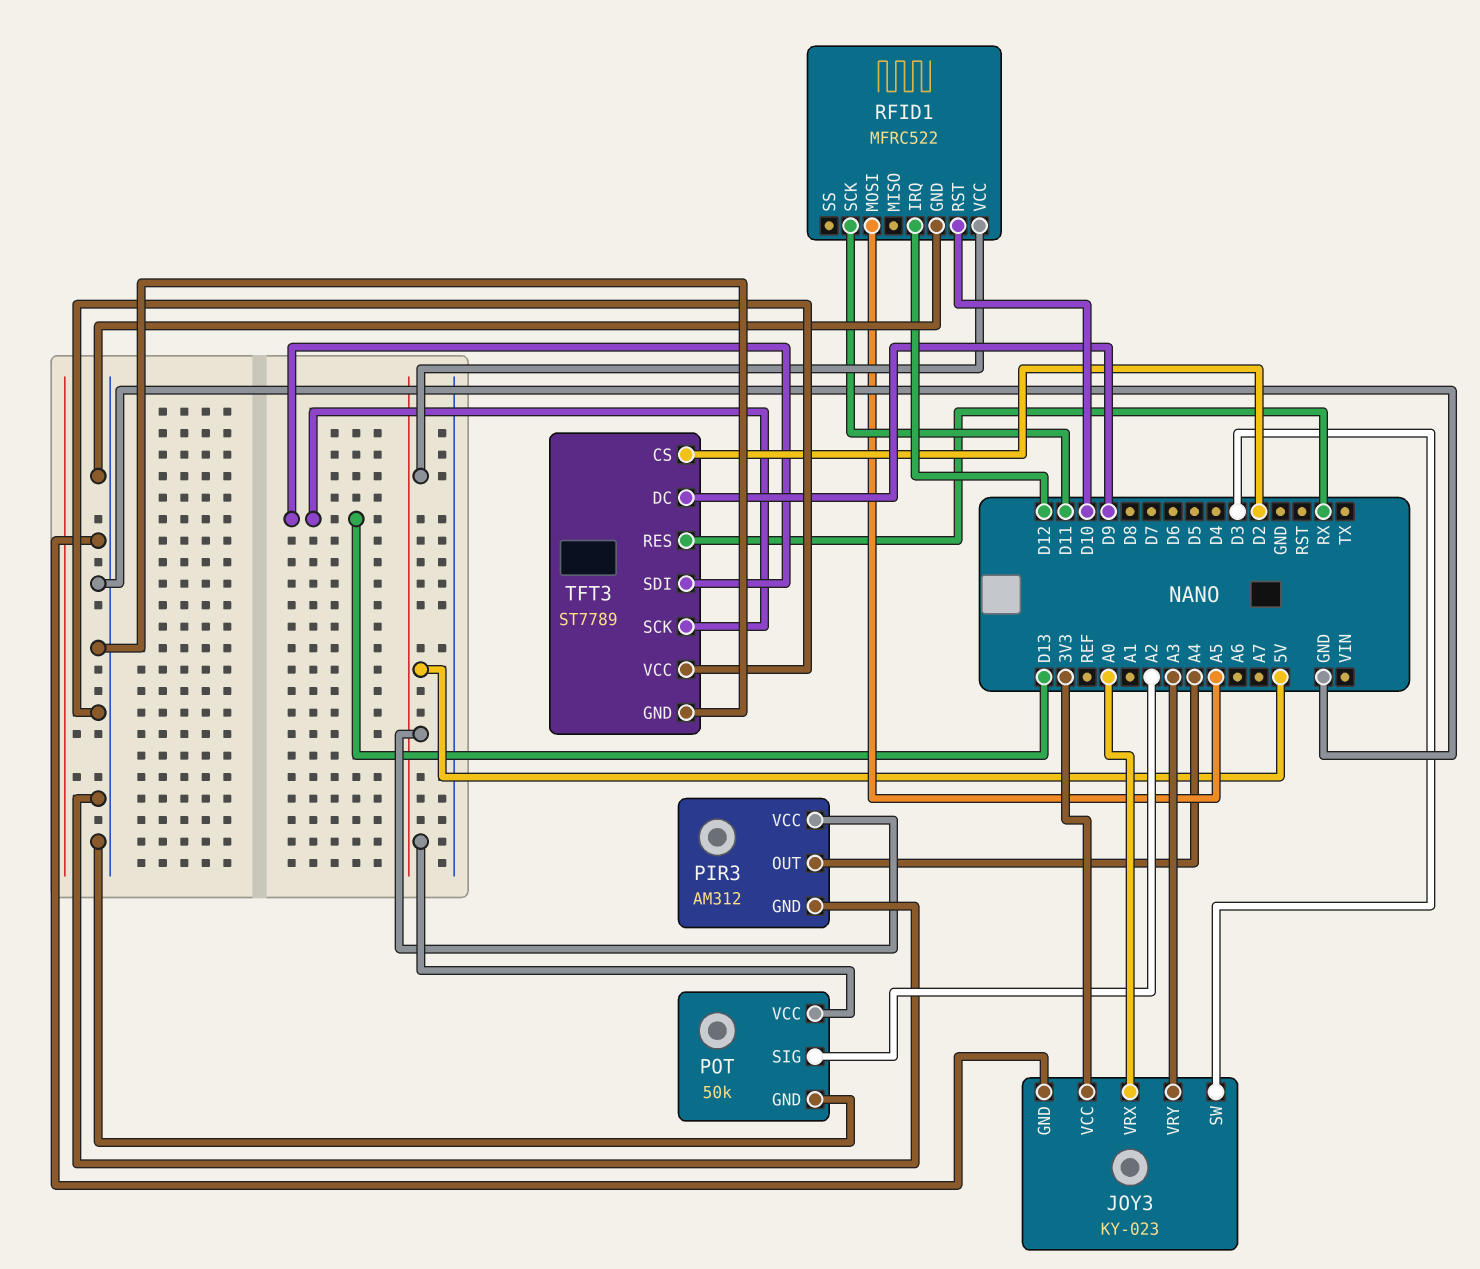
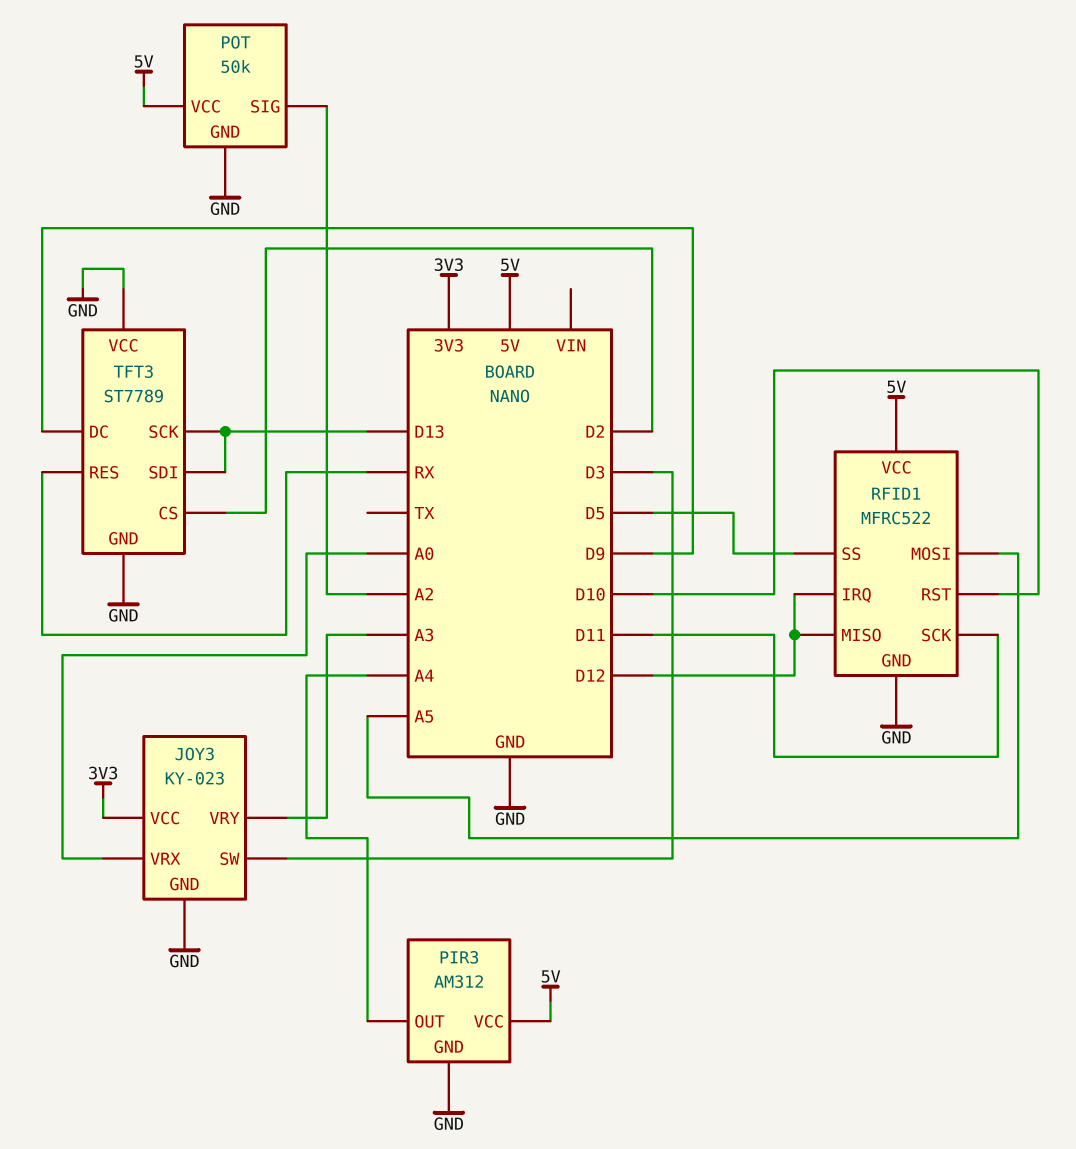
RFID1 pin MISO: none -> D12
RFID1 pin SS: none -> D5

